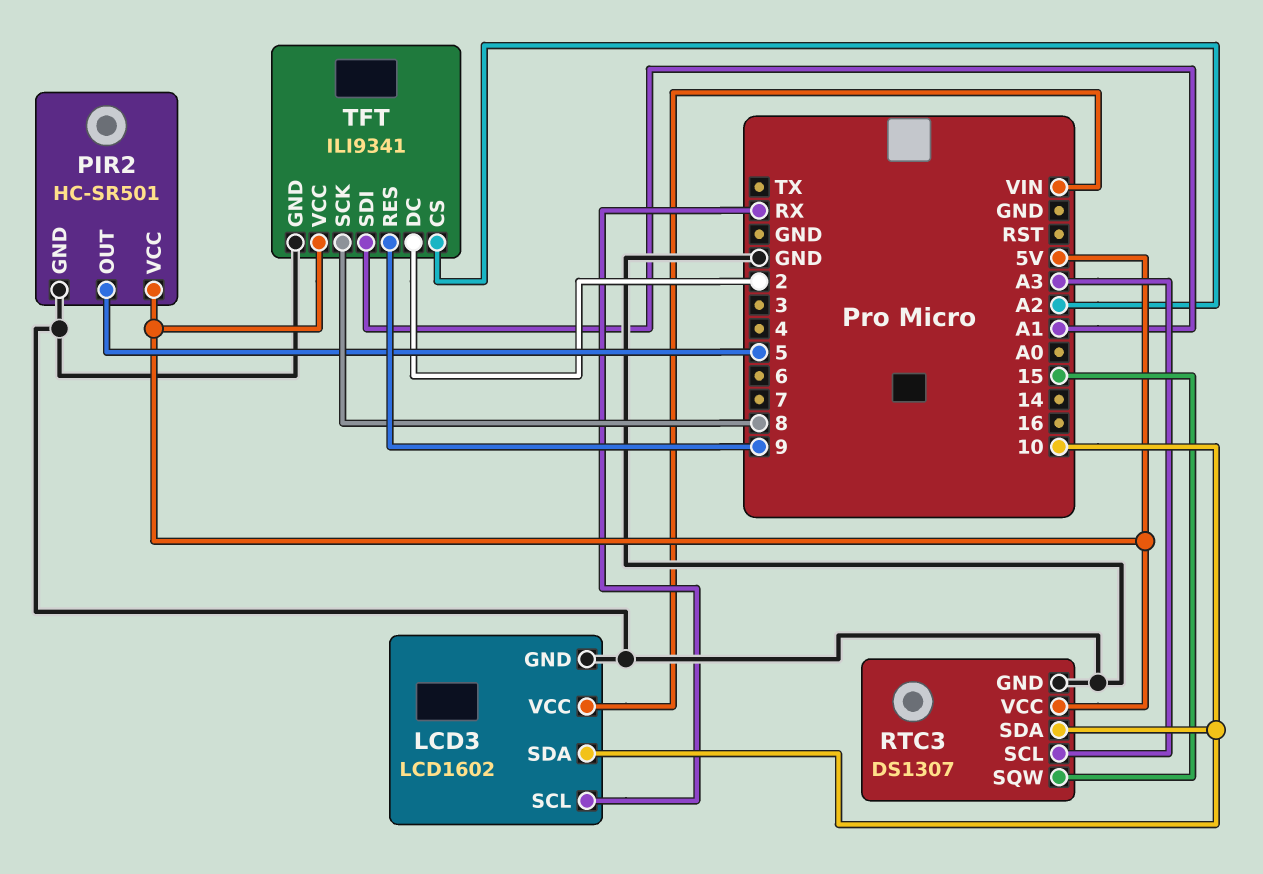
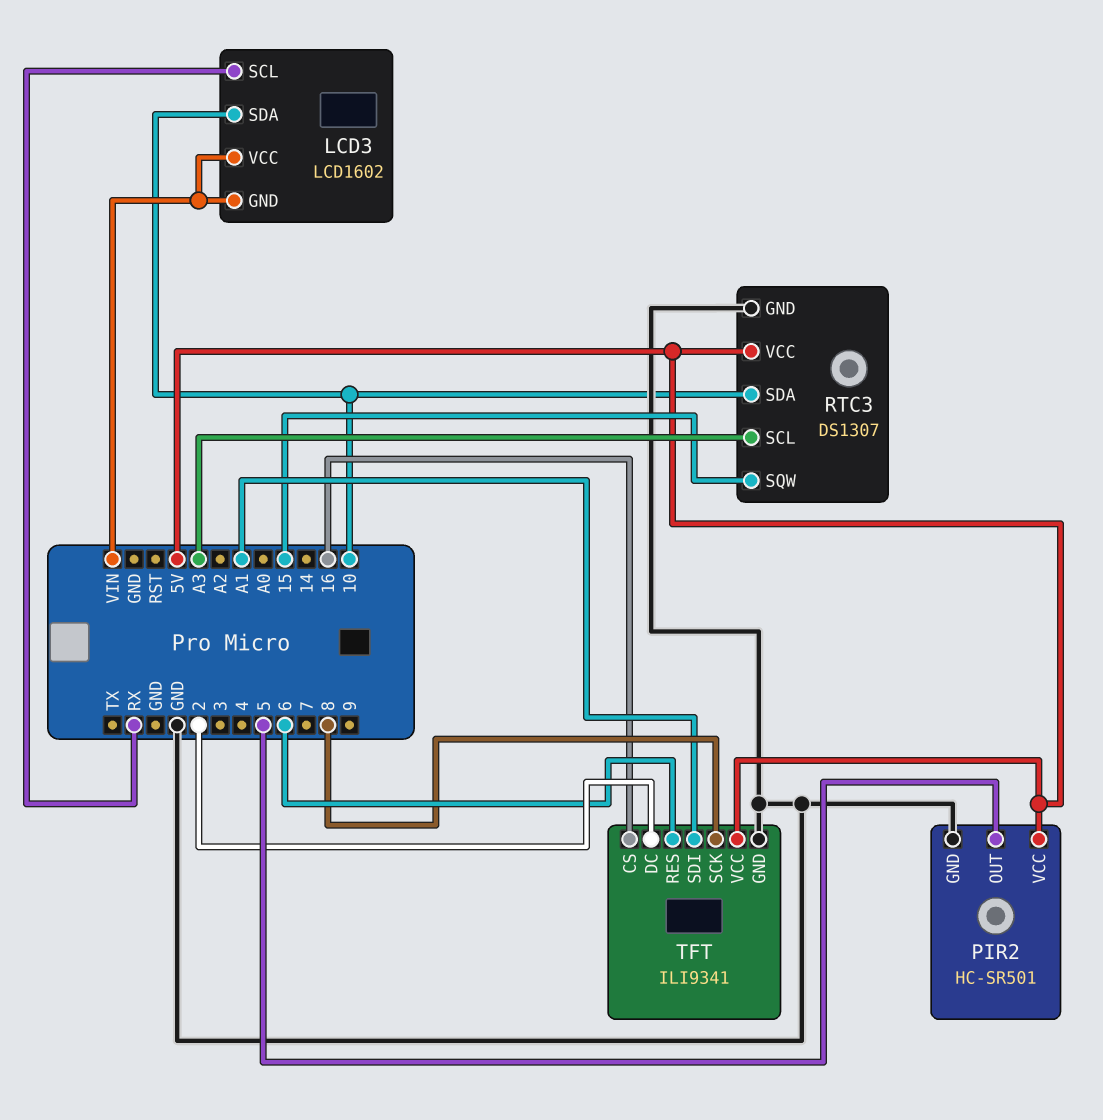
LCD3 pin GND: GND -> VIN
TFT pin CS: A2 -> 16
TFT pin RES: 9 -> 6

